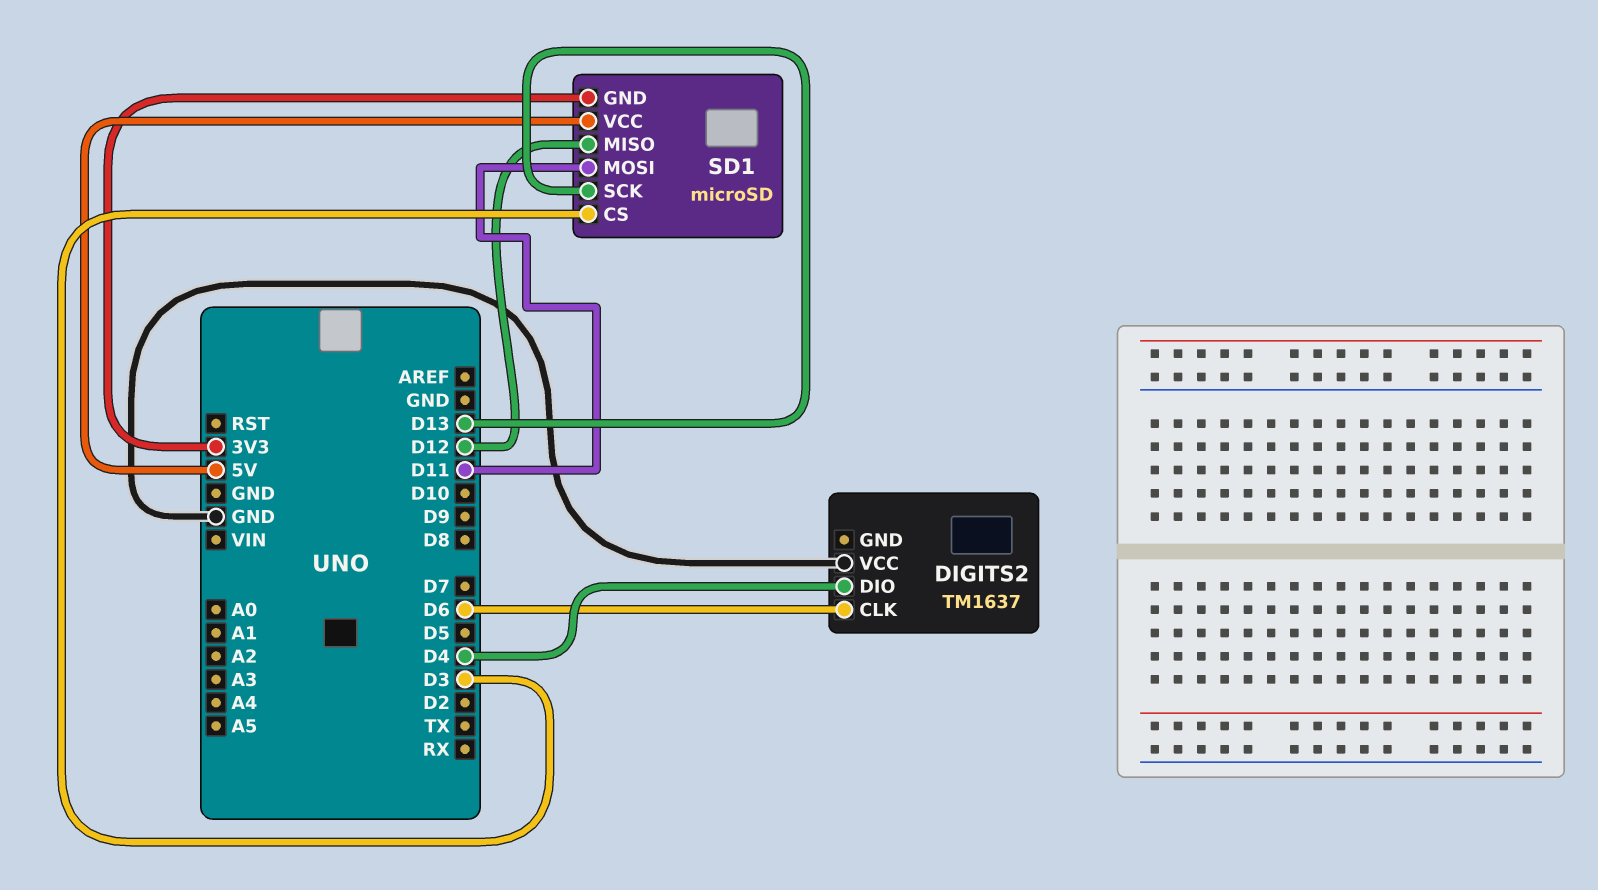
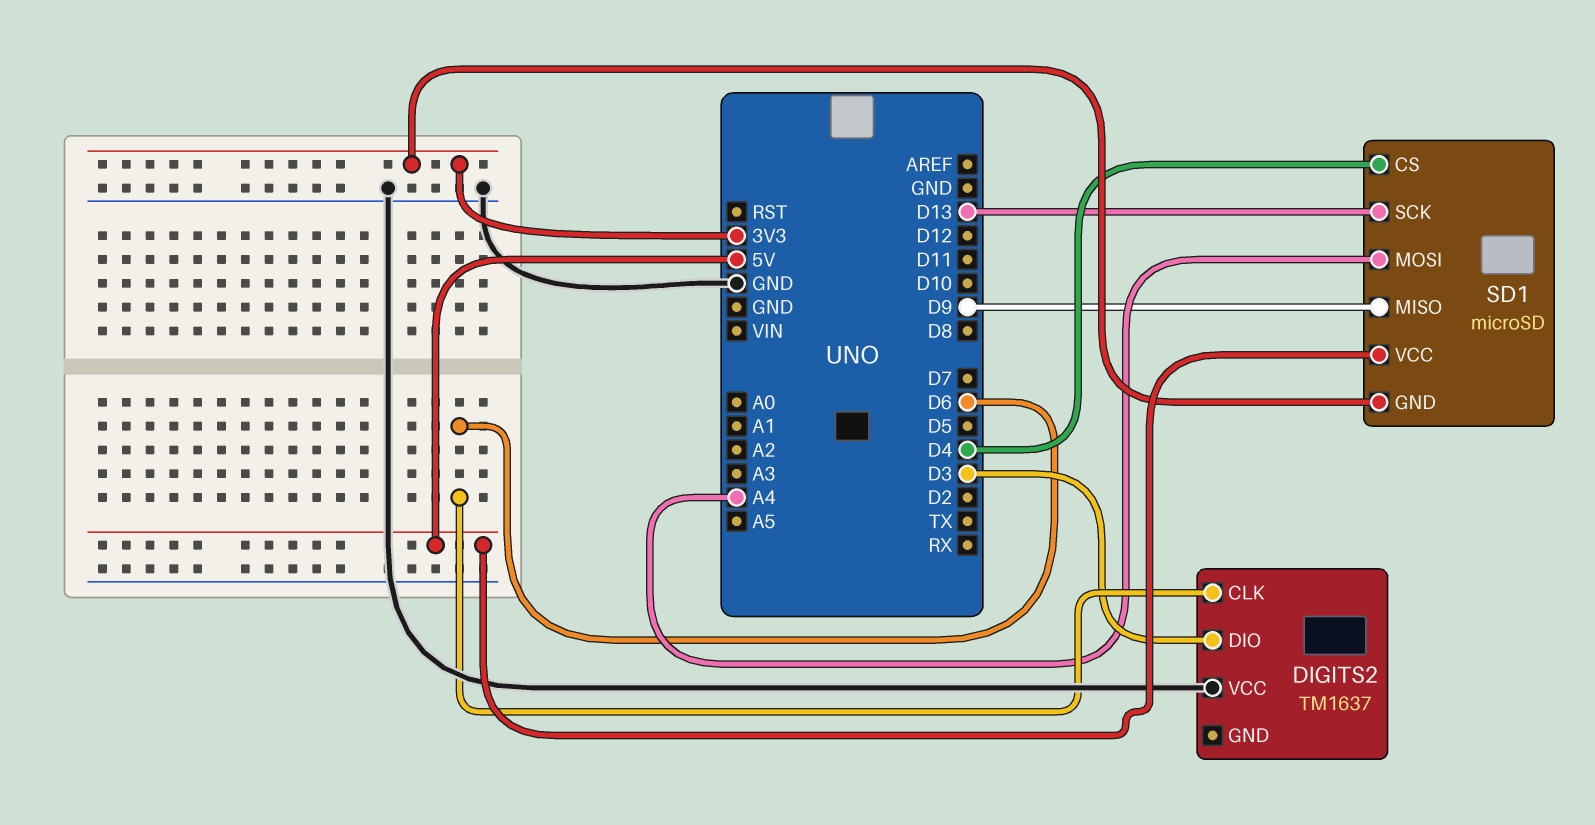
DIGITS2 pin DIO: D4 -> D3
SD1 pin CS: D3 -> D4
SD1 pin MISO: D12 -> D9
SD1 pin MOSI: D11 -> A4

